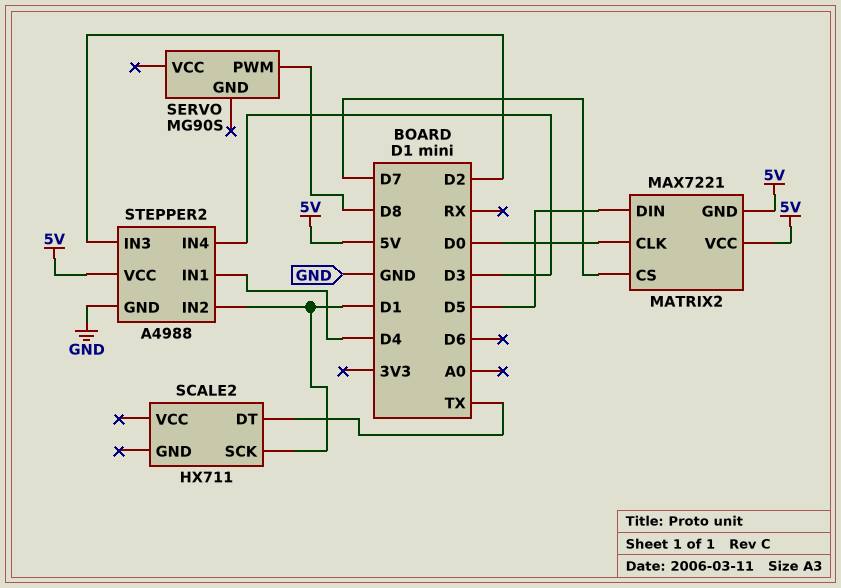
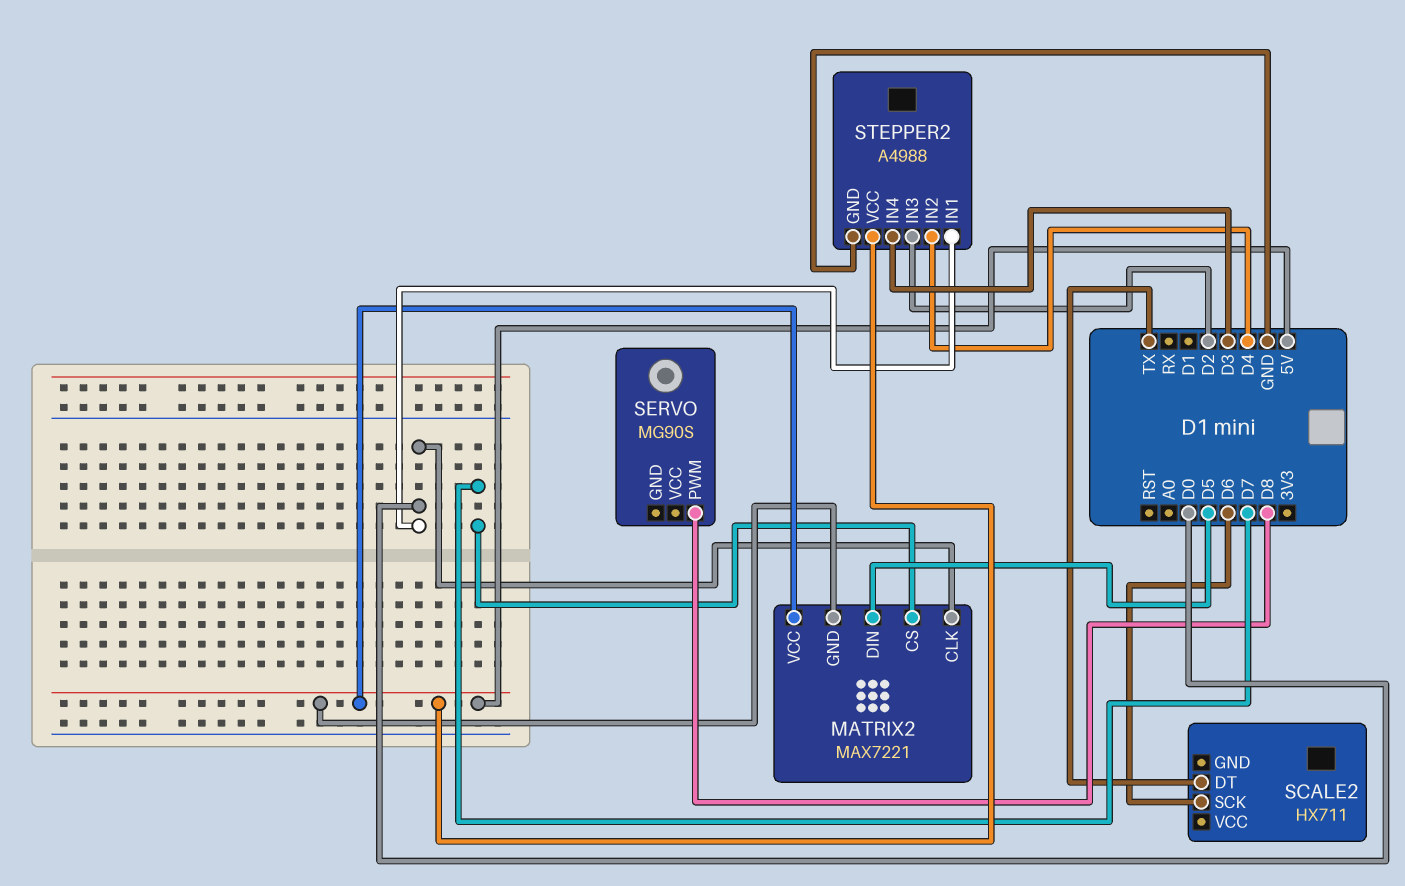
SCALE2 pin SCK: D1 -> D6
STEPPER2 pin IN1: D4 -> D0
STEPPER2 pin IN2: D1 -> D4

